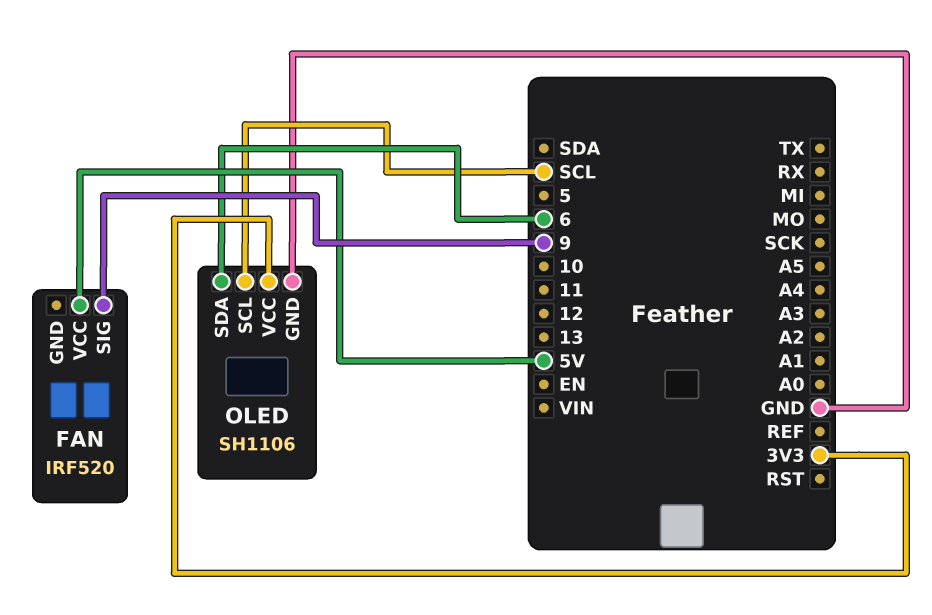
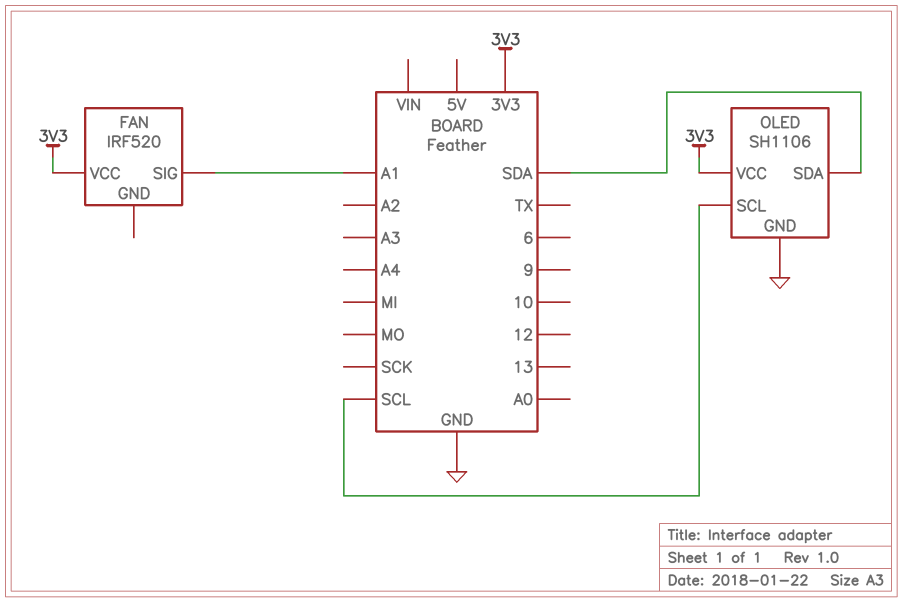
FAN pin SIG: 9 -> A1
FAN pin VCC: 5V -> 3V3
OLED pin SDA: 6 -> SDA

